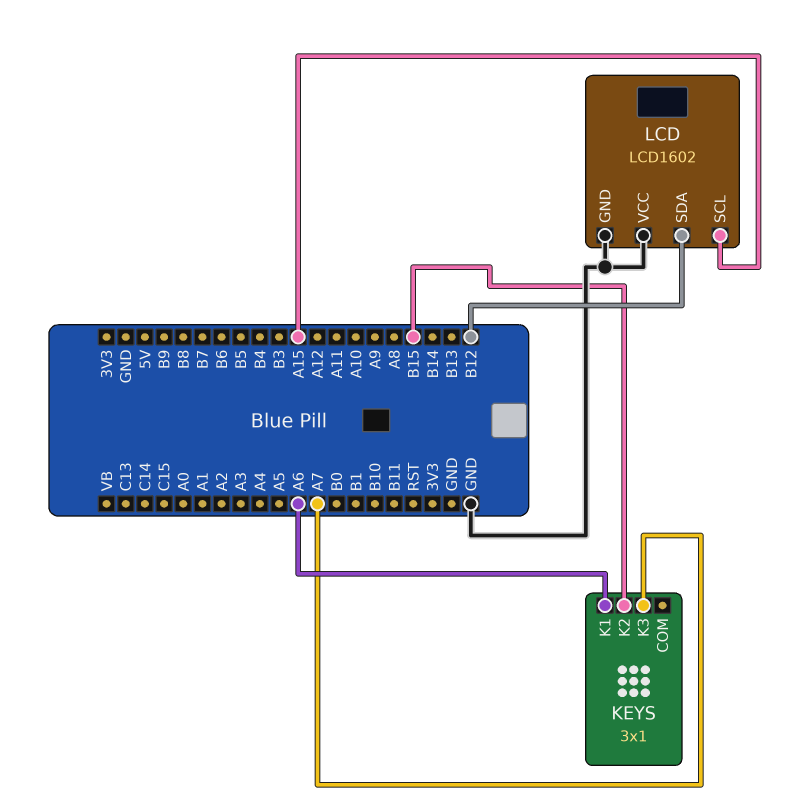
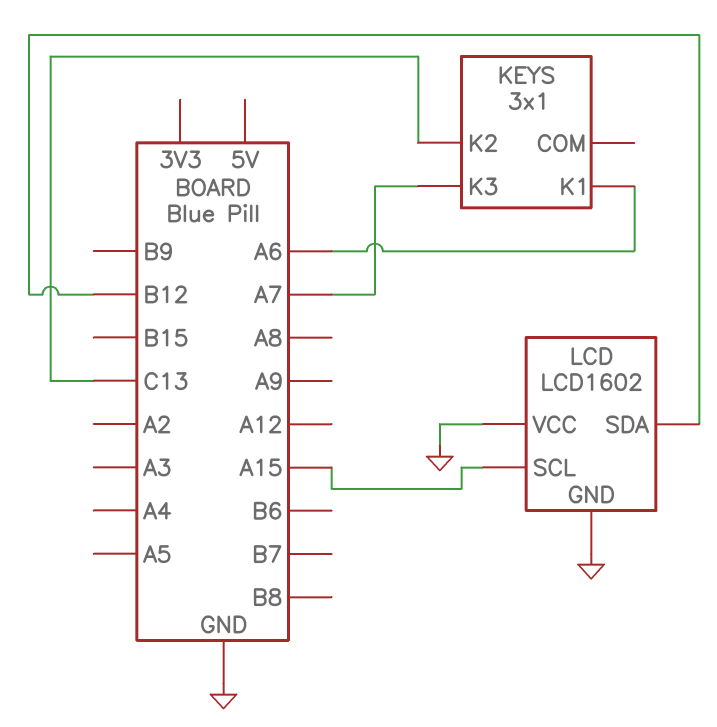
KEYS pin K2: B15 -> C13

